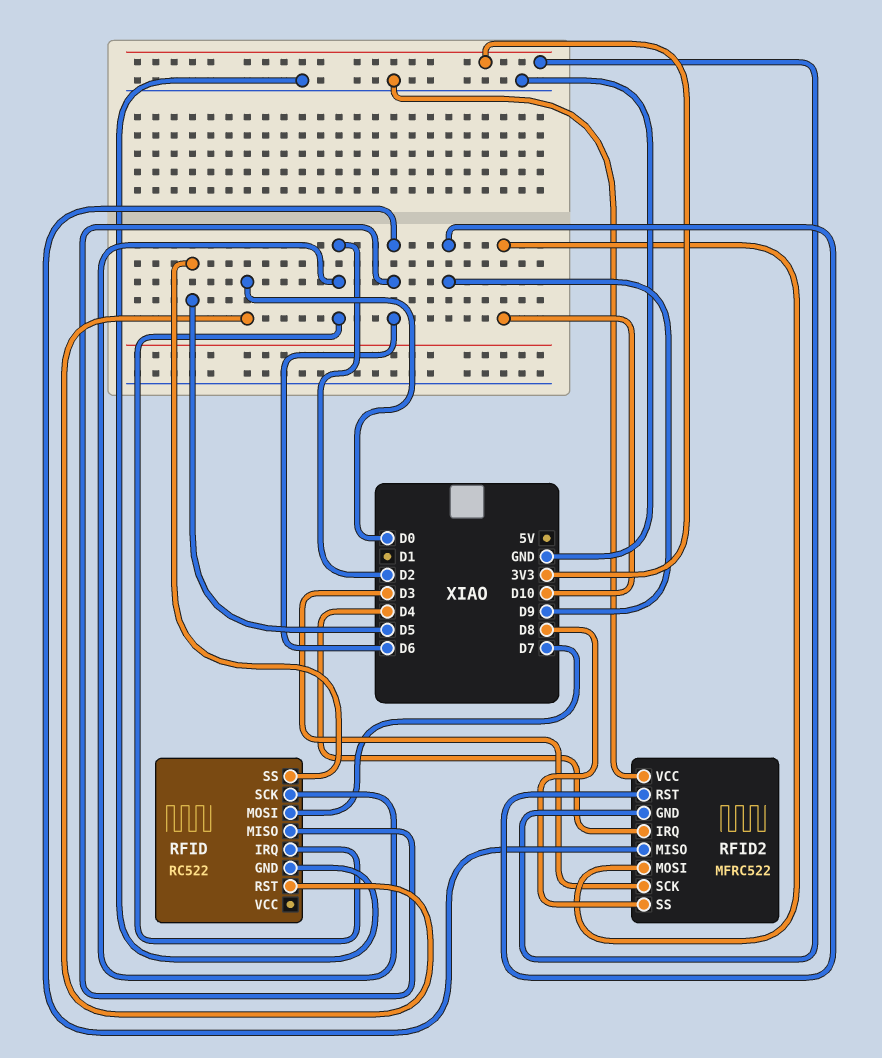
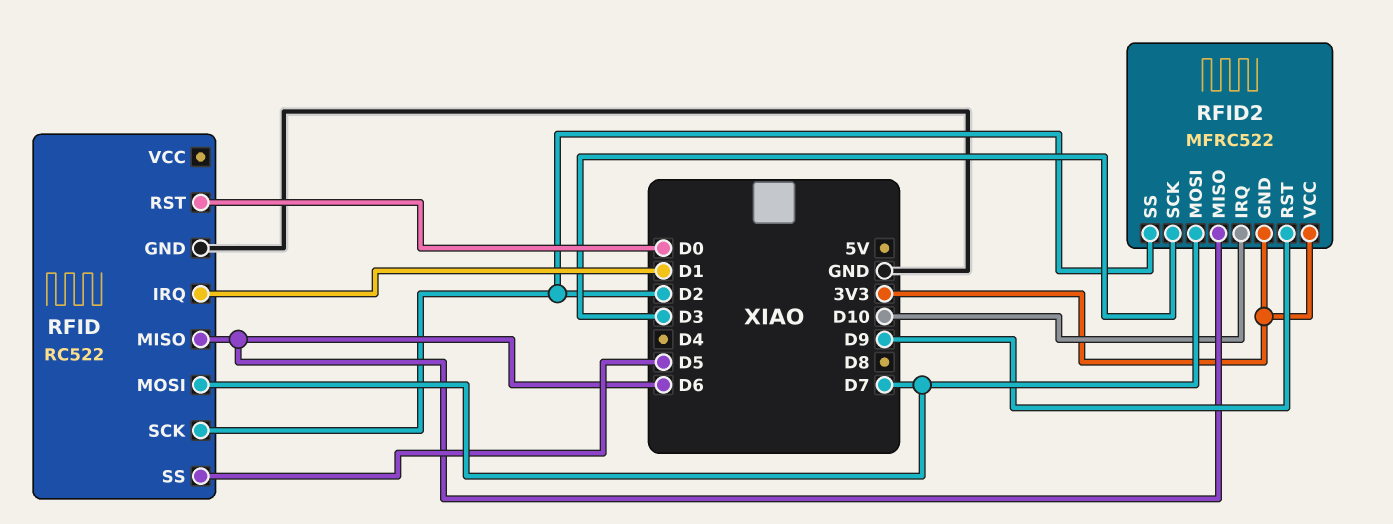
RFID pin IRQ: D2 -> D1
RFID2 pin IRQ: D4 -> D10
RFID2 pin MOSI: D10 -> D7
RFID2 pin SS: D8 -> D2
RFID2 pin VCC: GND -> 3V3

